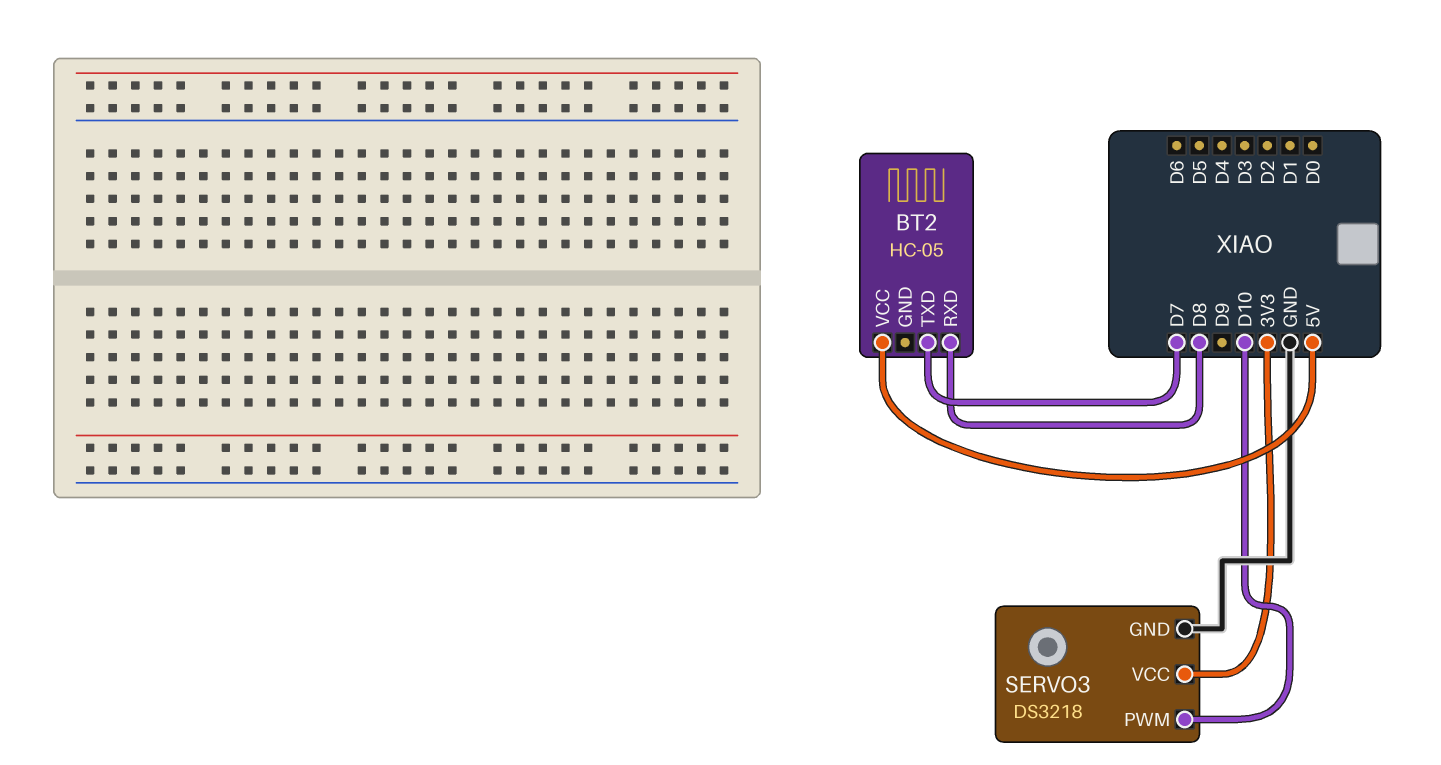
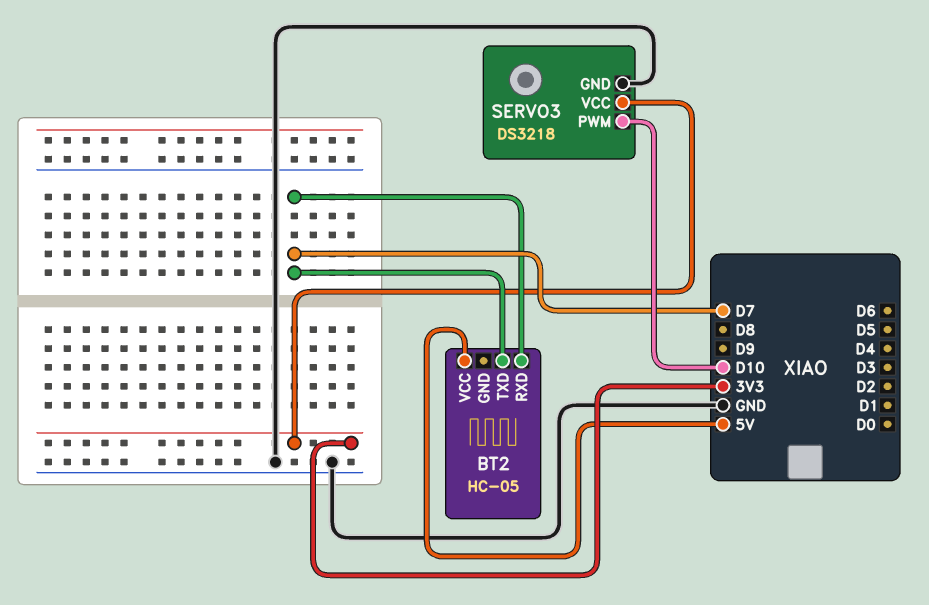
BT2 pin RXD: D8 -> D7

